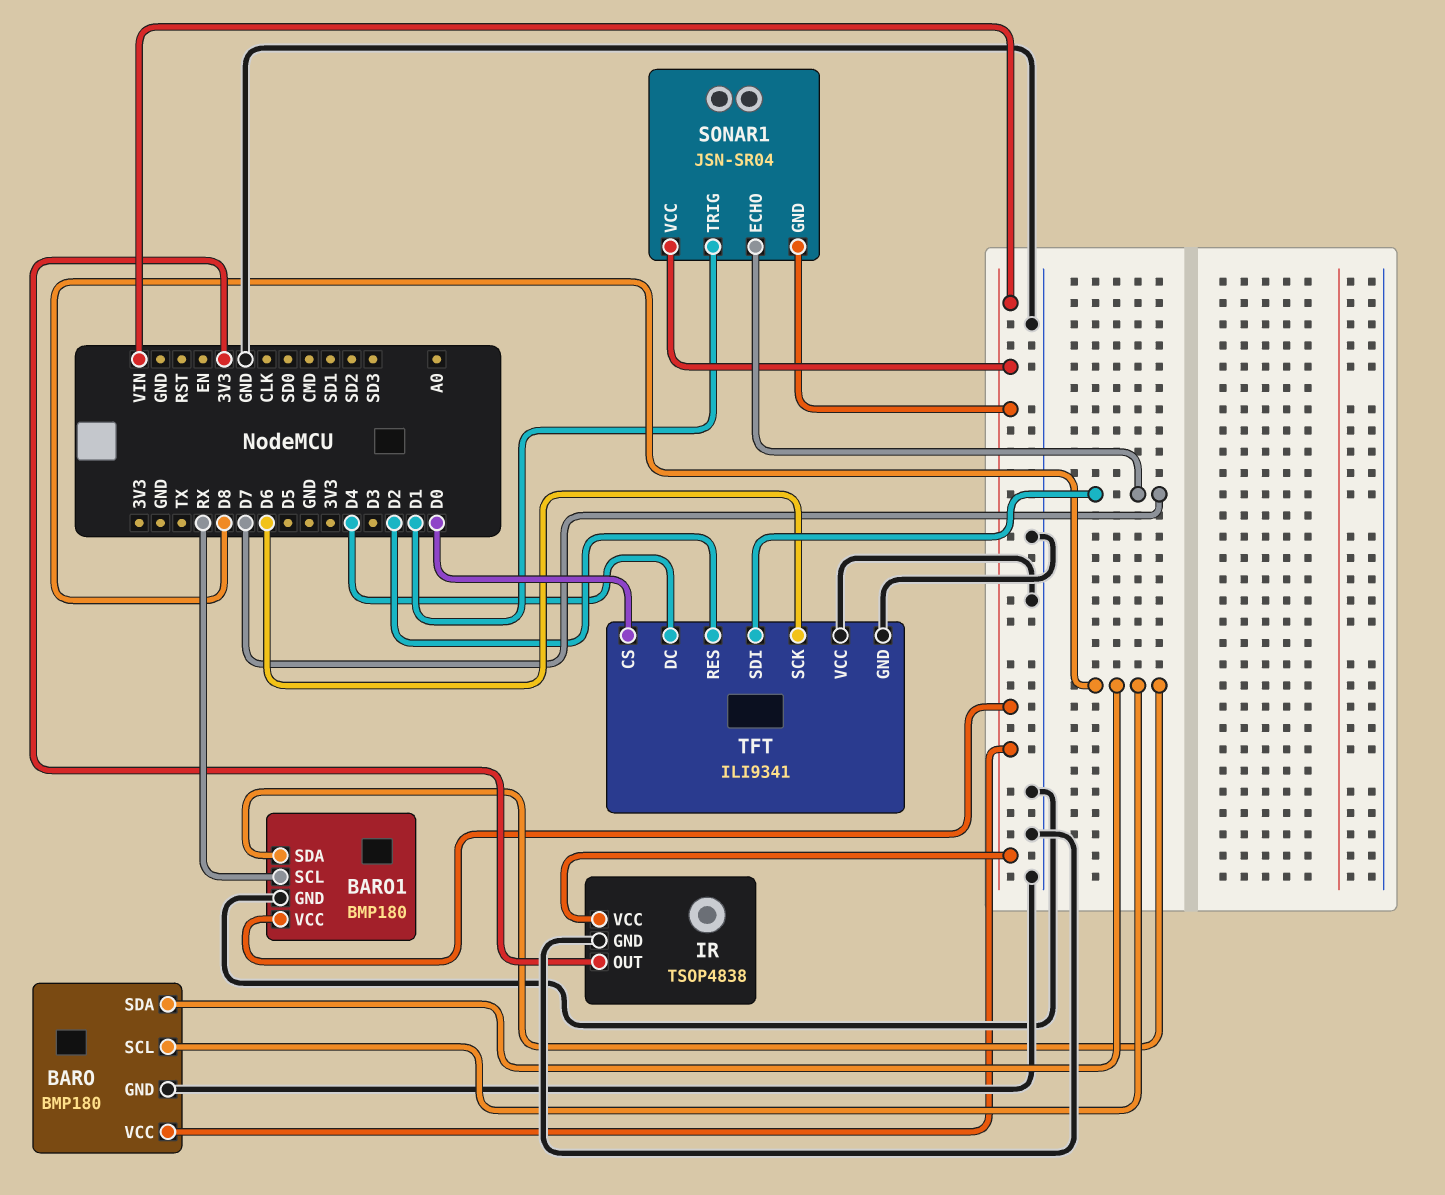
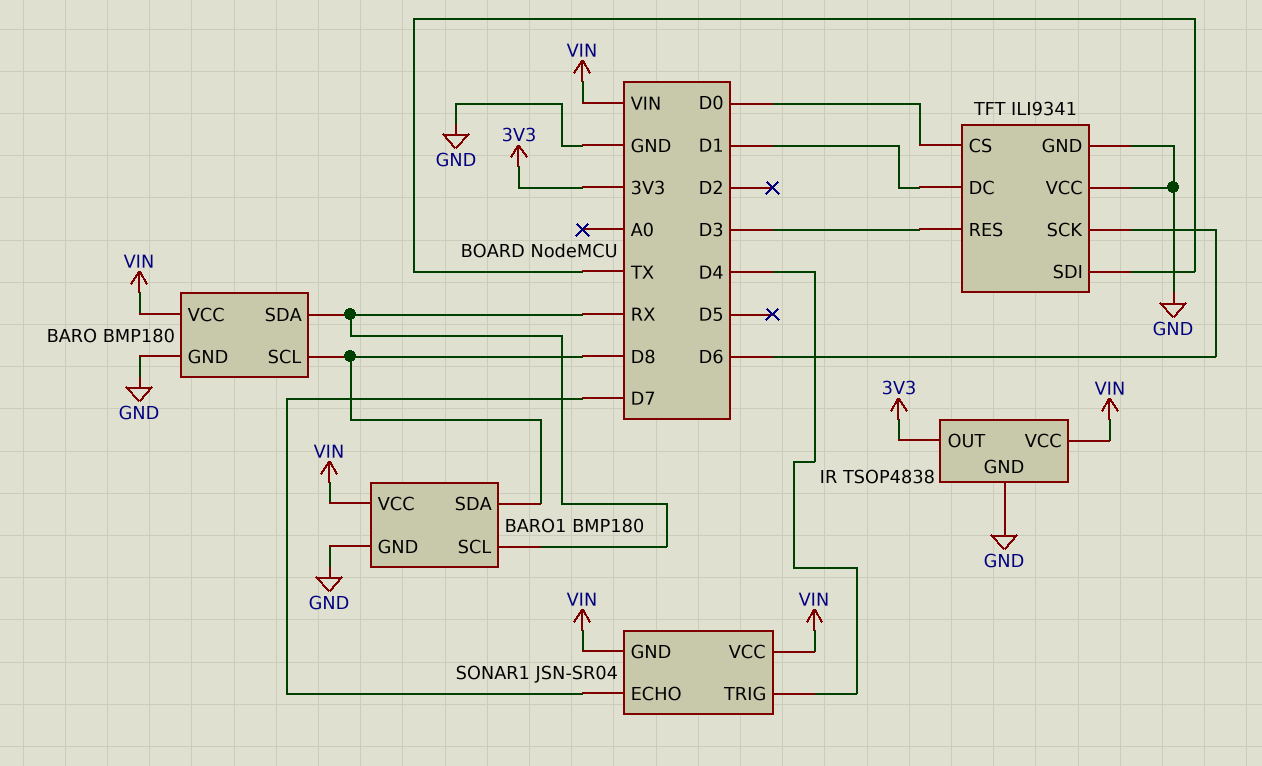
BARO pin SDA: D8 -> RX
SONAR1 pin TRIG: D1 -> D4
TFT pin DC: D4 -> D1
TFT pin RES: D2 -> D3
TFT pin SDI: D7 -> TX

